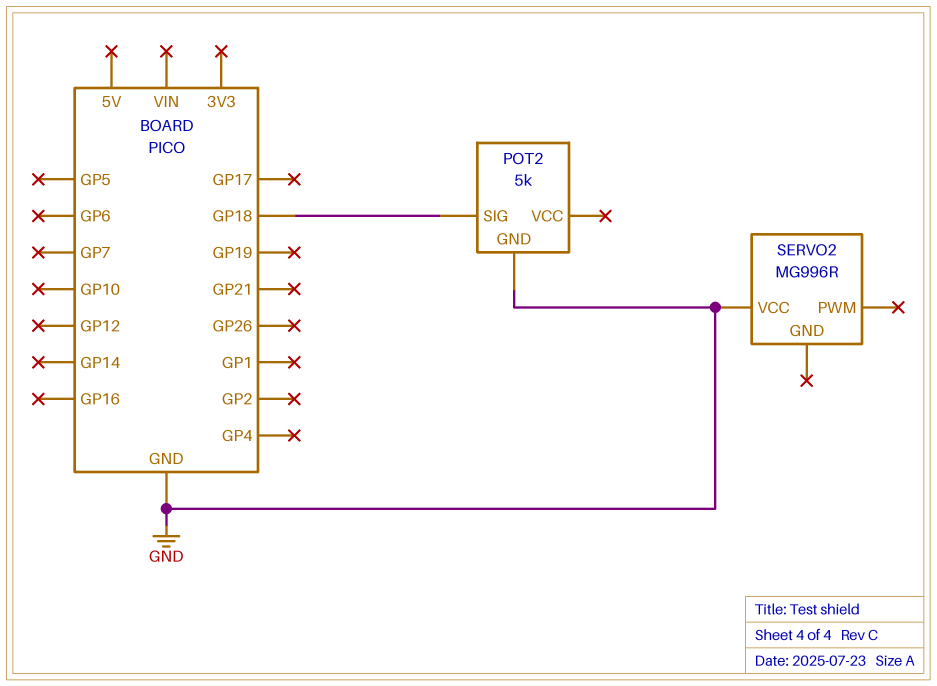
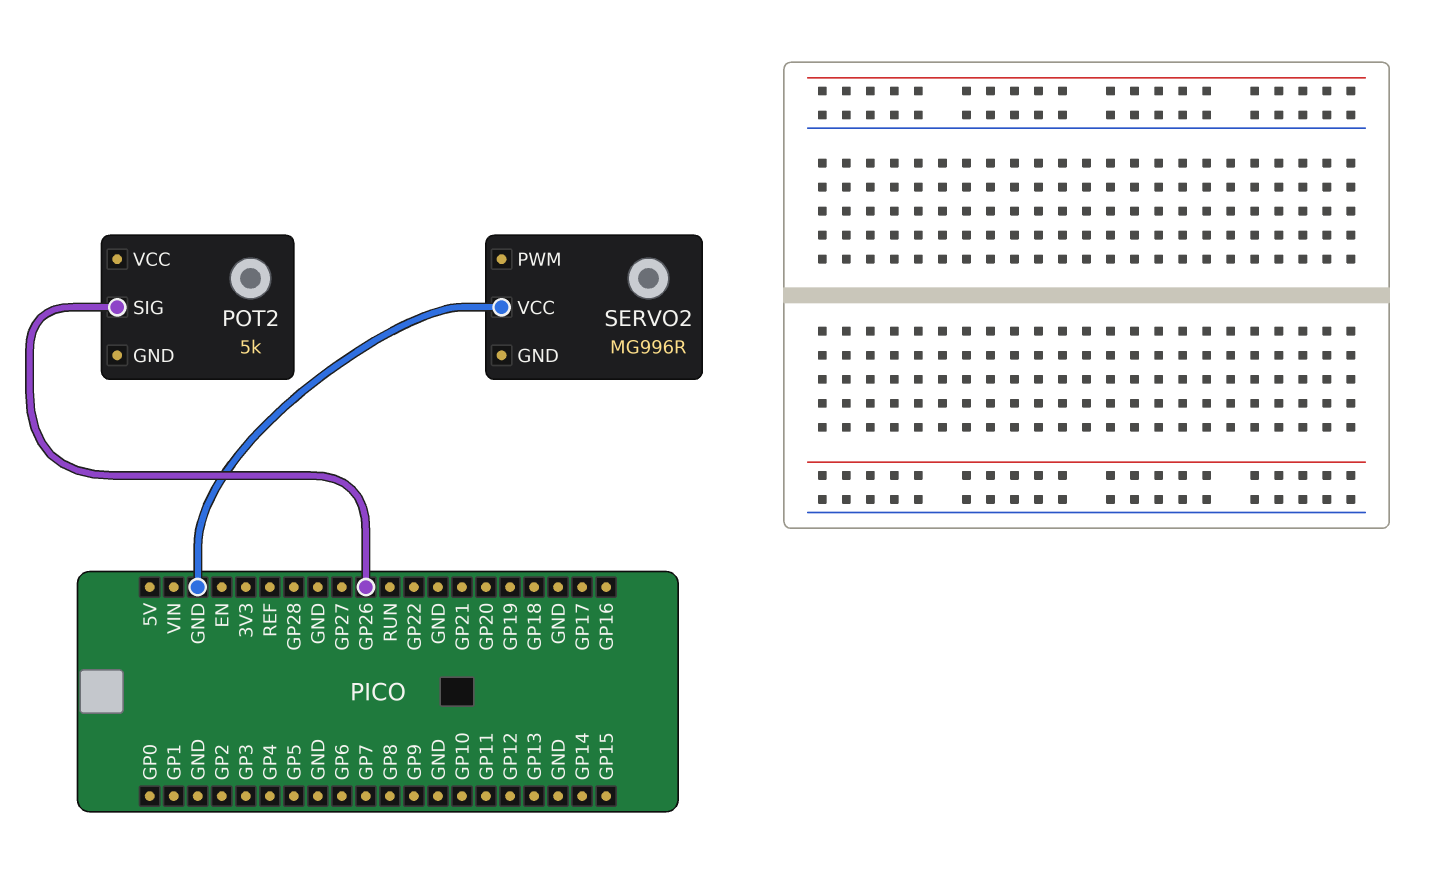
POT2 pin GND: GND -> none
POT2 pin SIG: GP18 -> GP26

